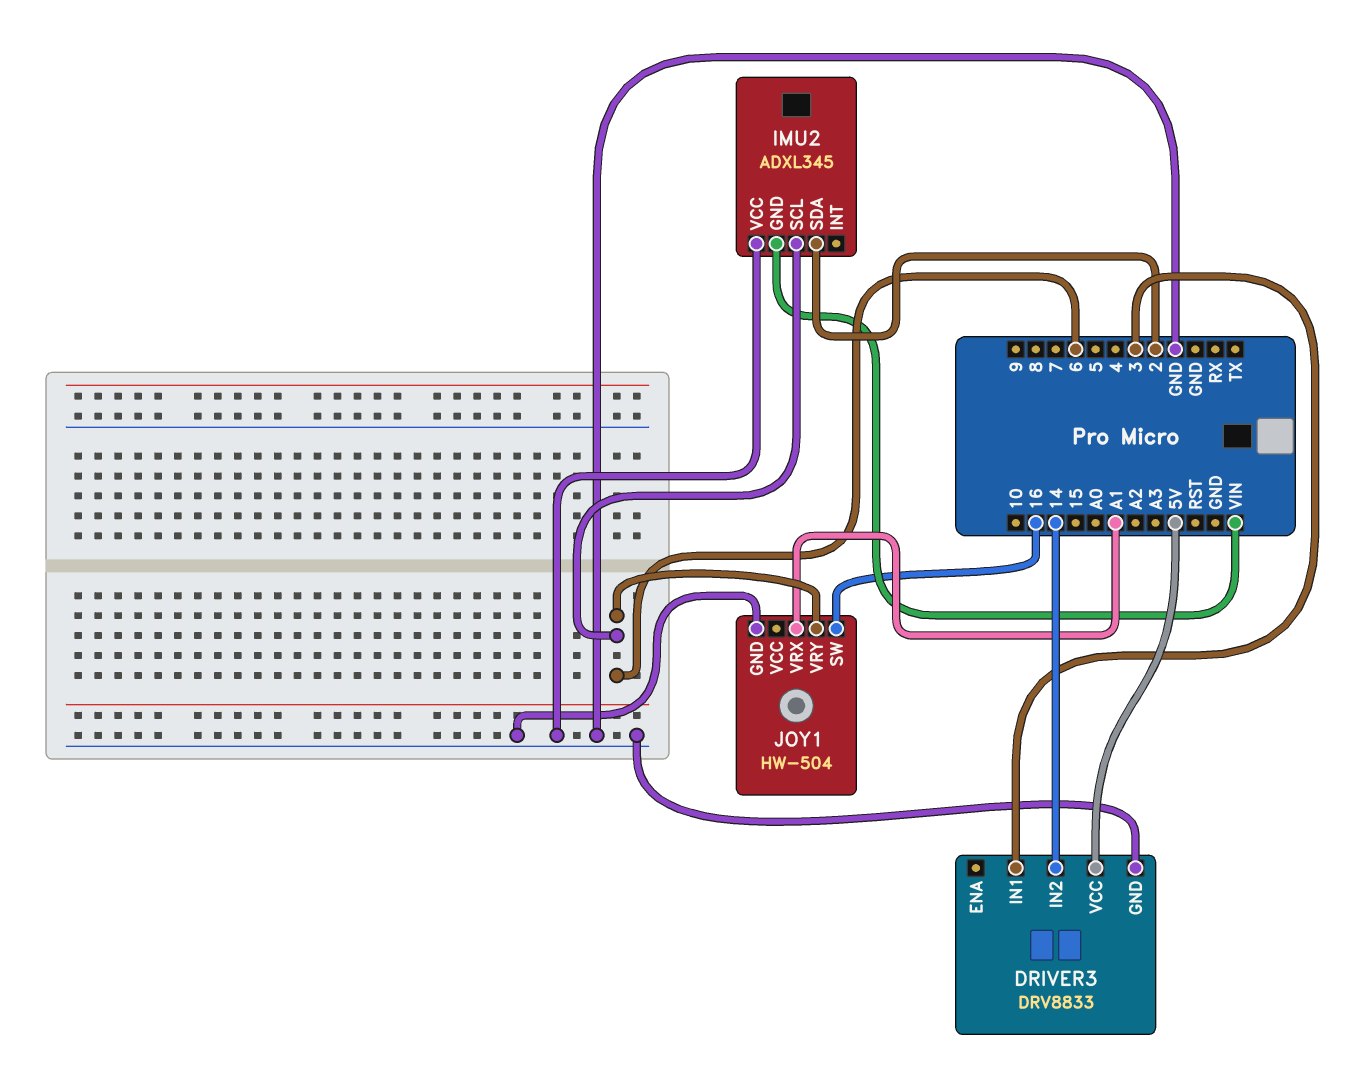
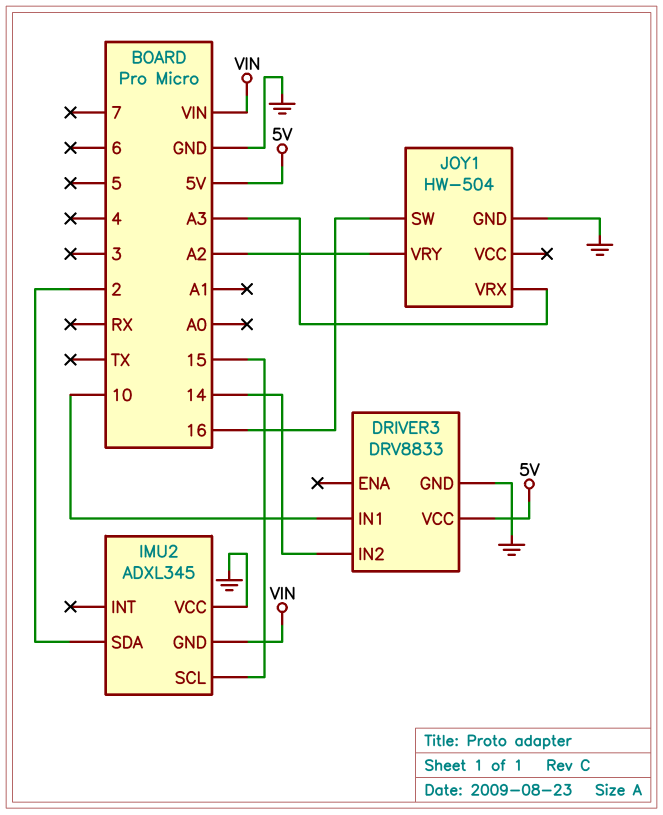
DRIVER3 pin IN1: 3 -> 10
IMU2 pin SCL: 6 -> 15
JOY1 pin VRX: A1 -> A3
JOY1 pin VRY: 6 -> A2

